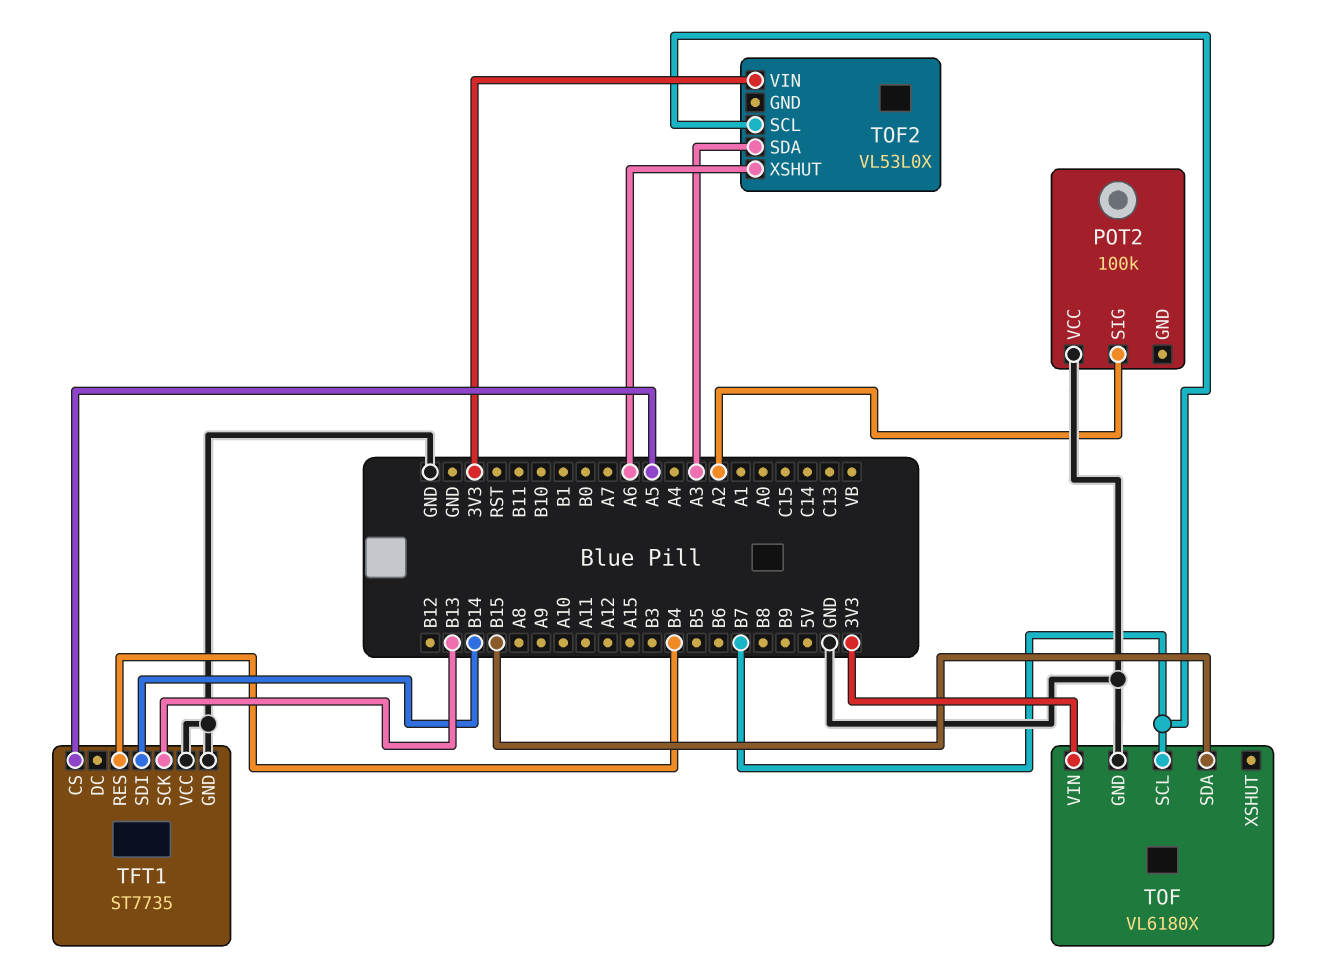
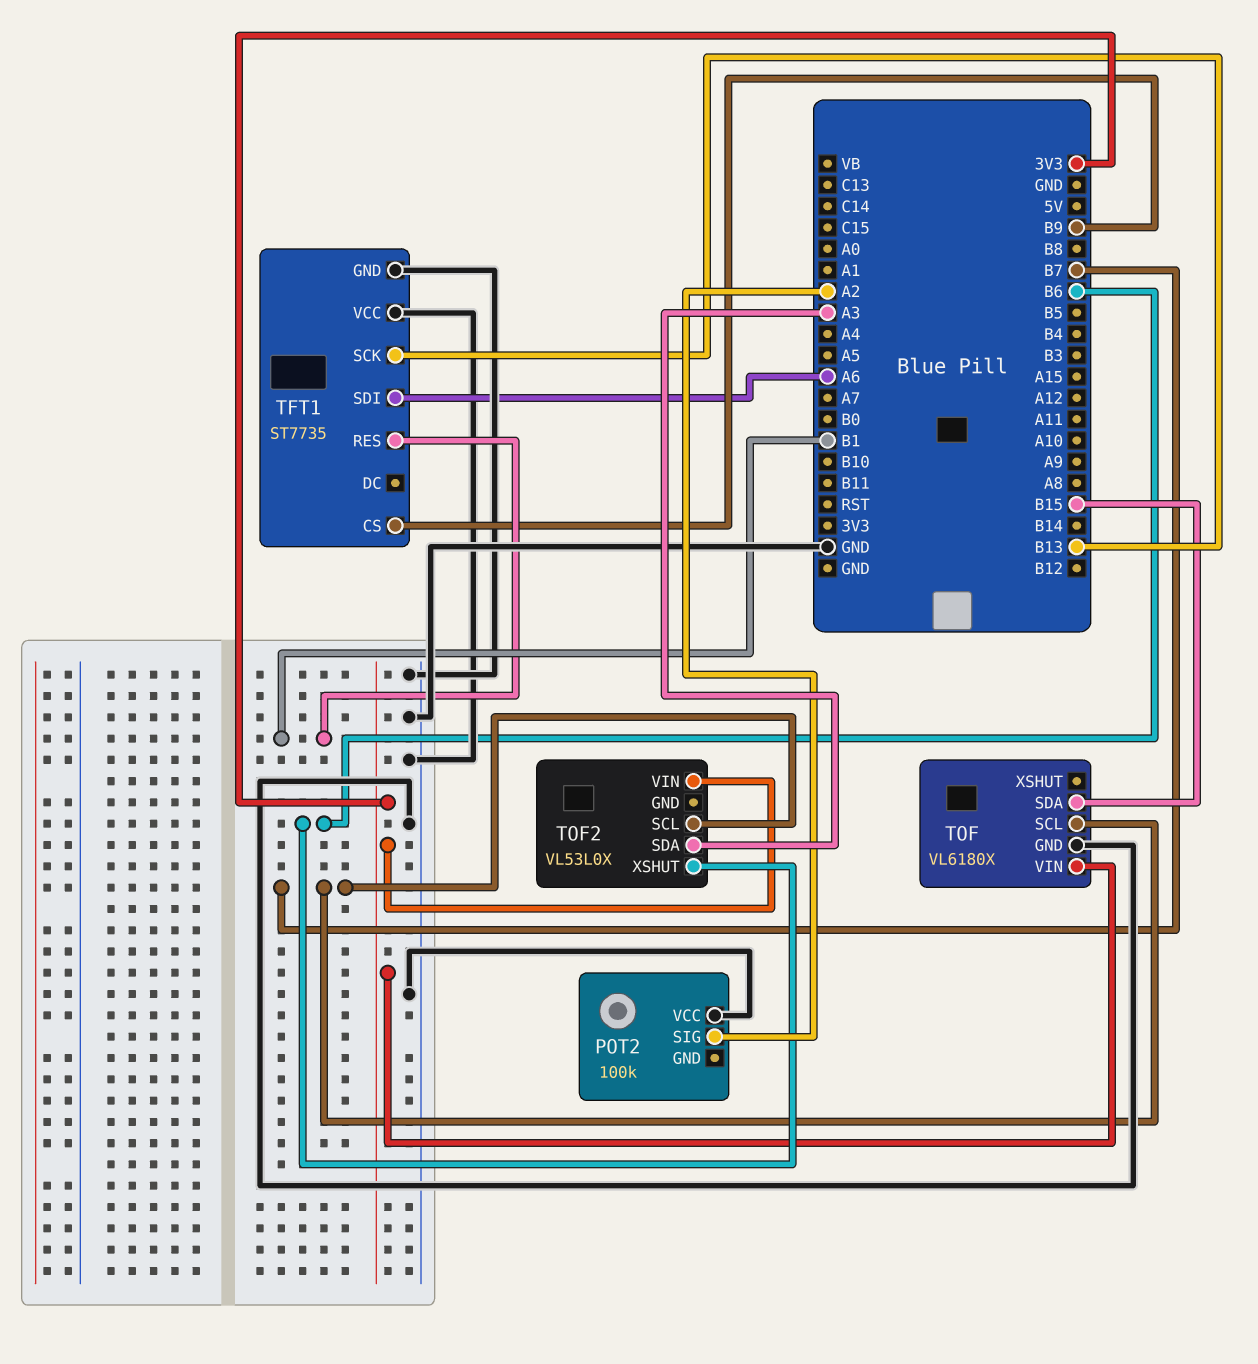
TFT1 pin CS: A5 -> B9
TFT1 pin RES: B4 -> B1
TFT1 pin SDI: B14 -> A6
TOF2 pin XSHUT: A6 -> B6

